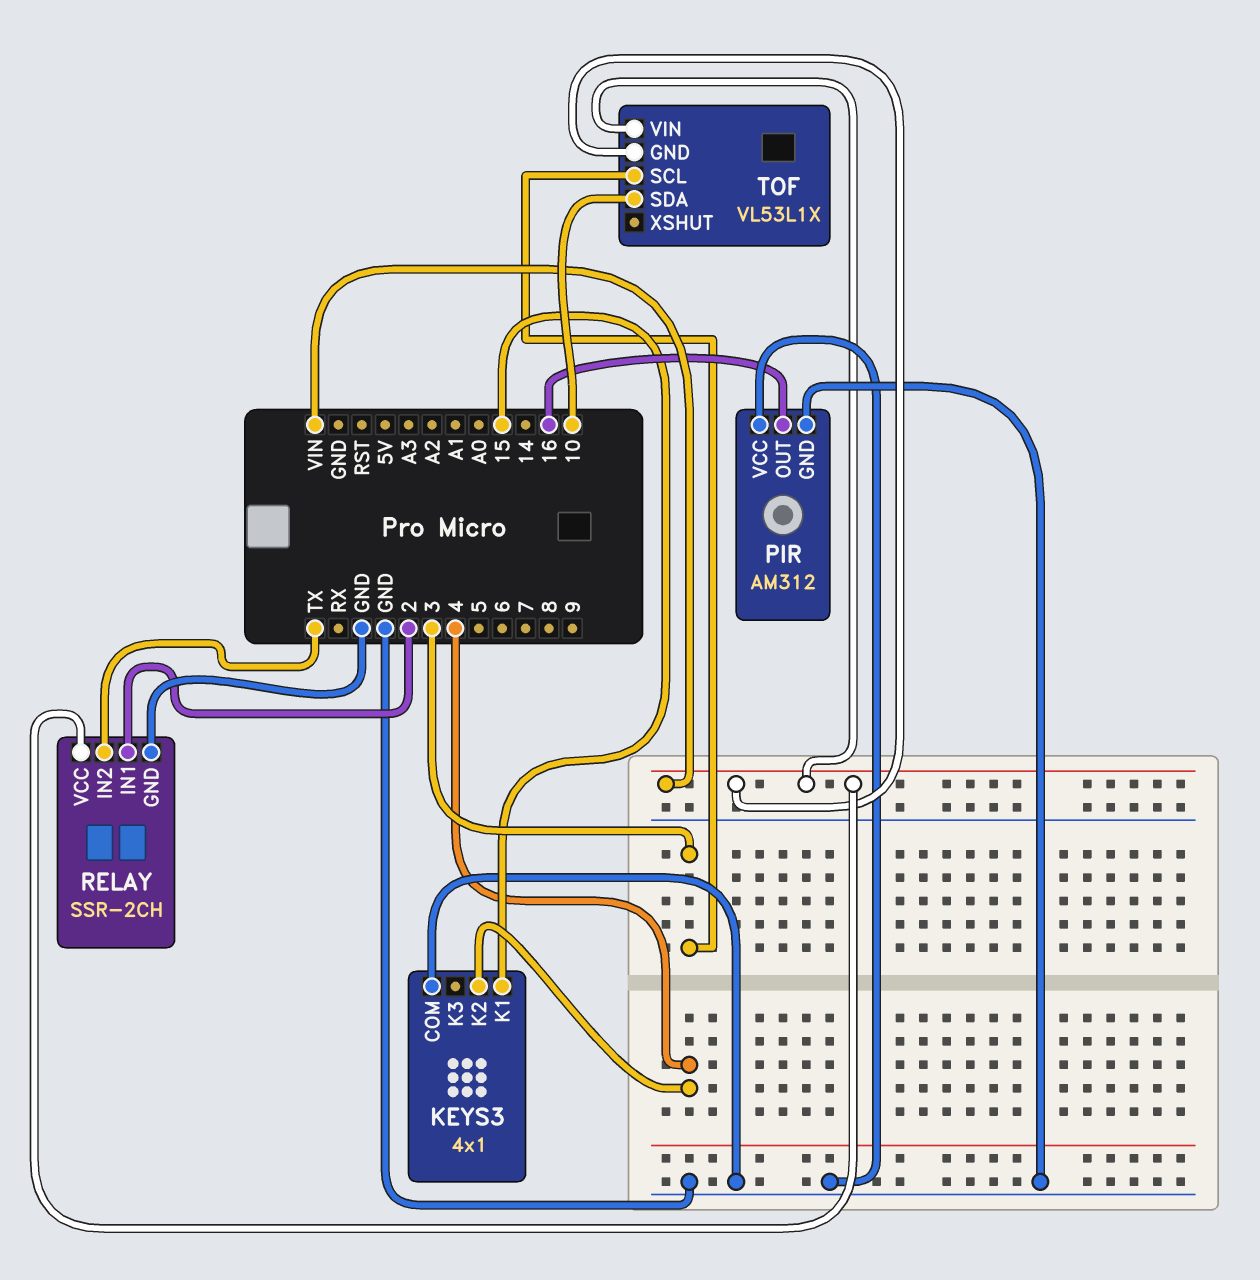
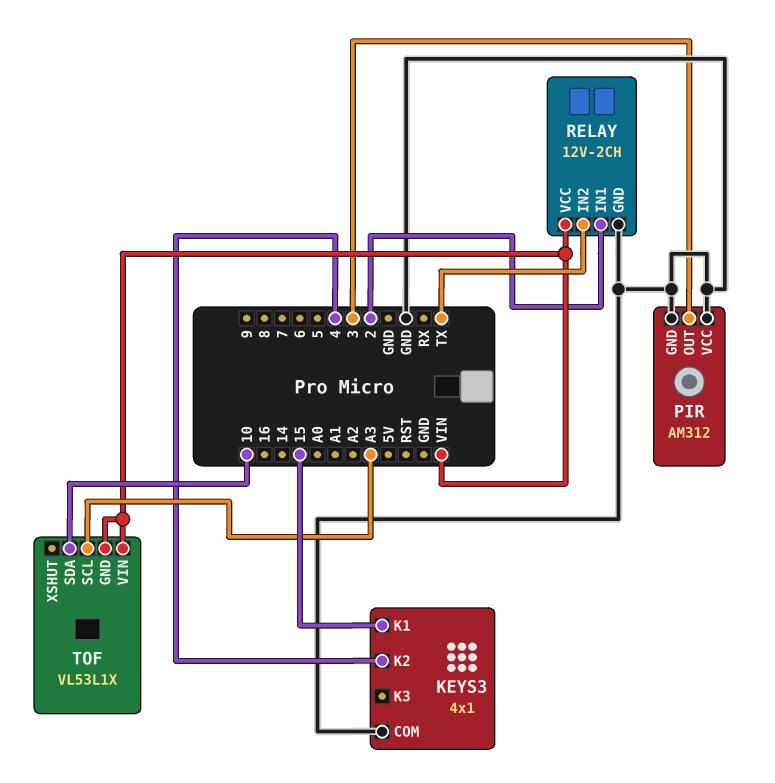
PIR pin OUT: 16 -> 3
RELAY: SSR-2CH -> 12V-2CH
TOF pin SCL: 3 -> A3

